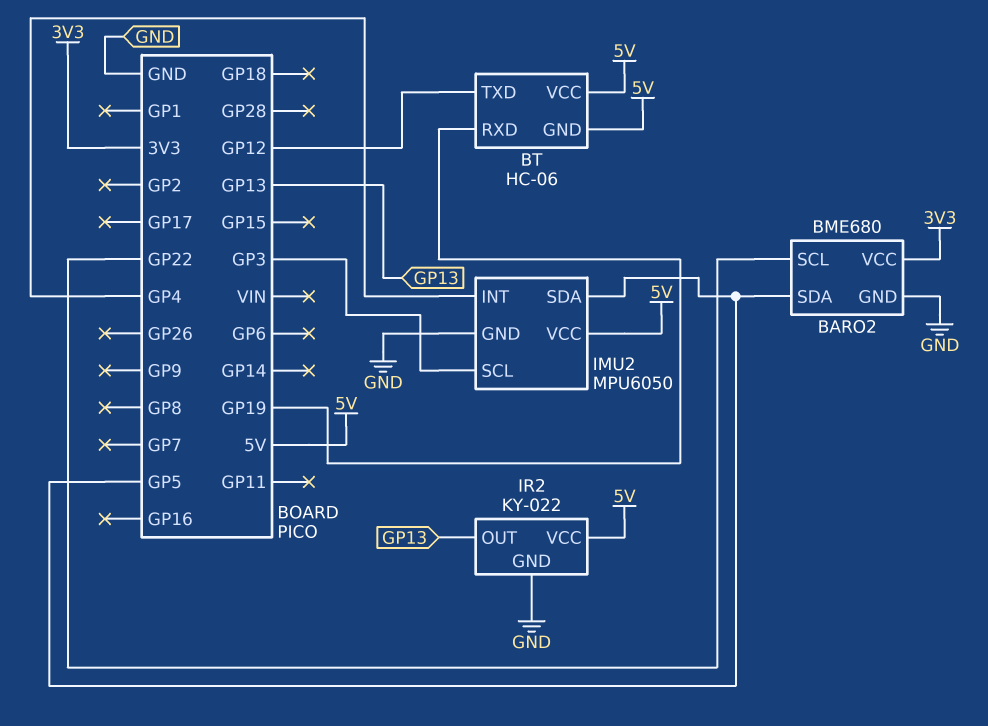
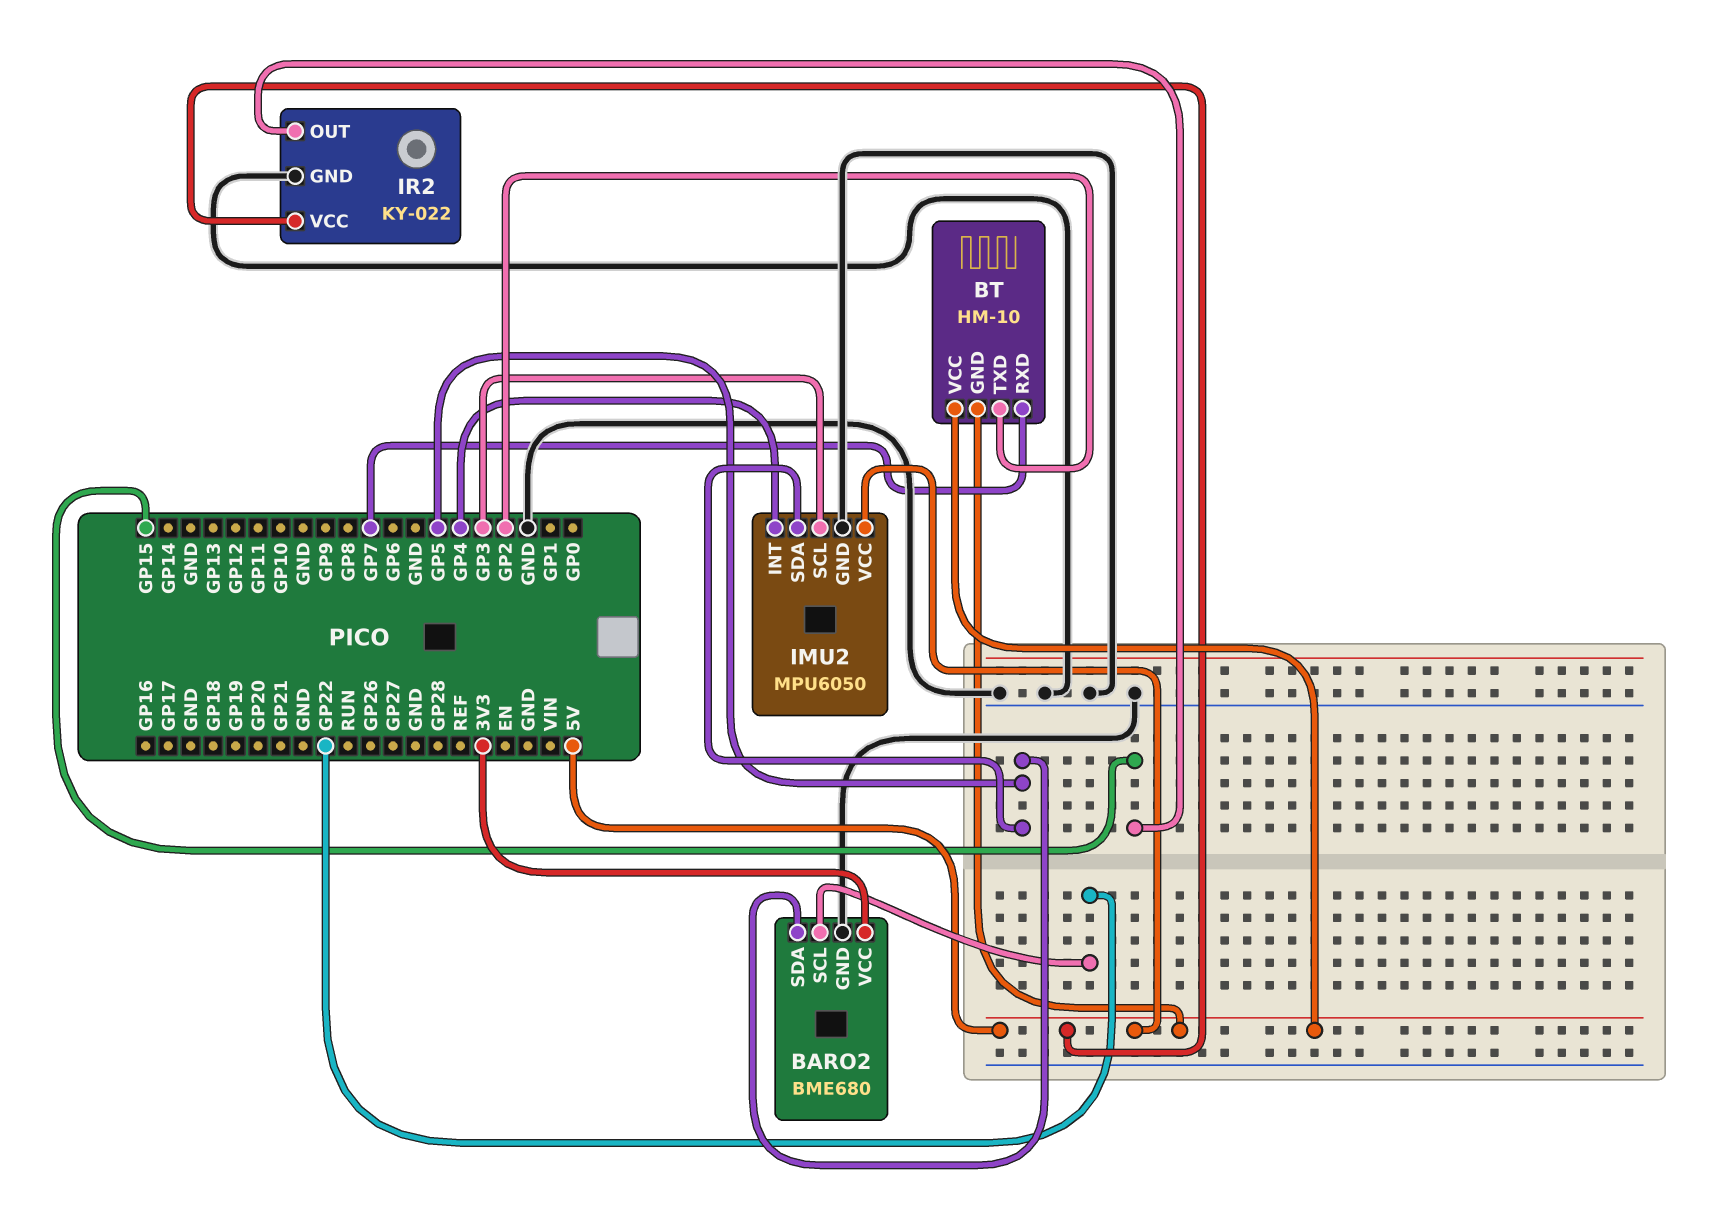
BT: HC-06 -> HM-10
BT pin RXD: GP19 -> GP7
BT pin TXD: GP12 -> GP2
IR2 pin OUT: GP13 -> GP15

